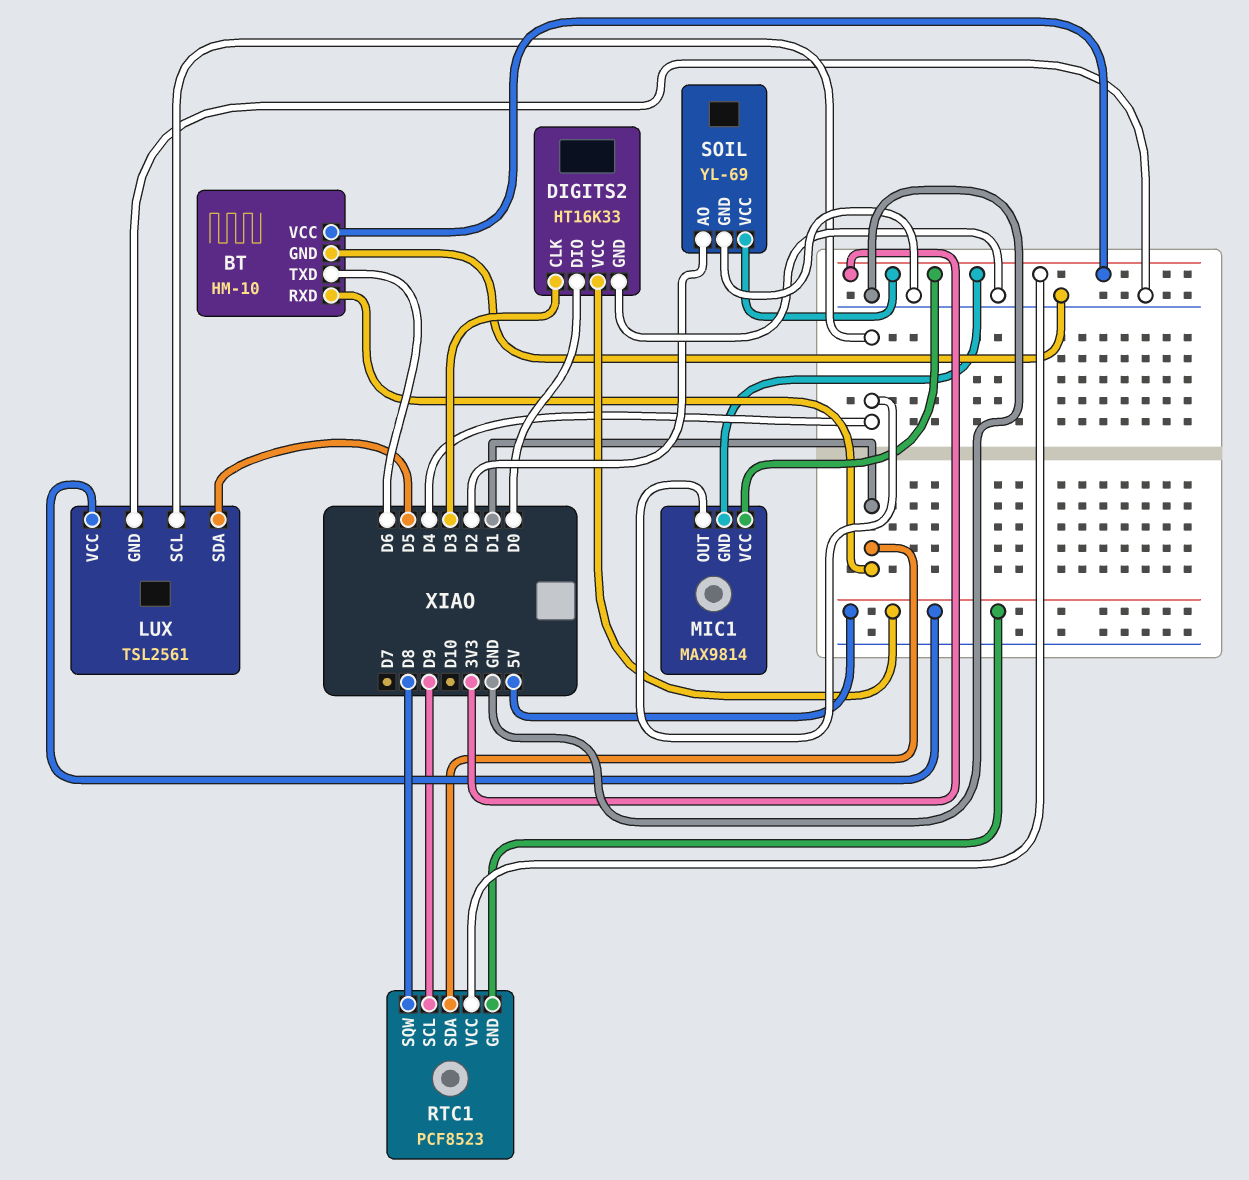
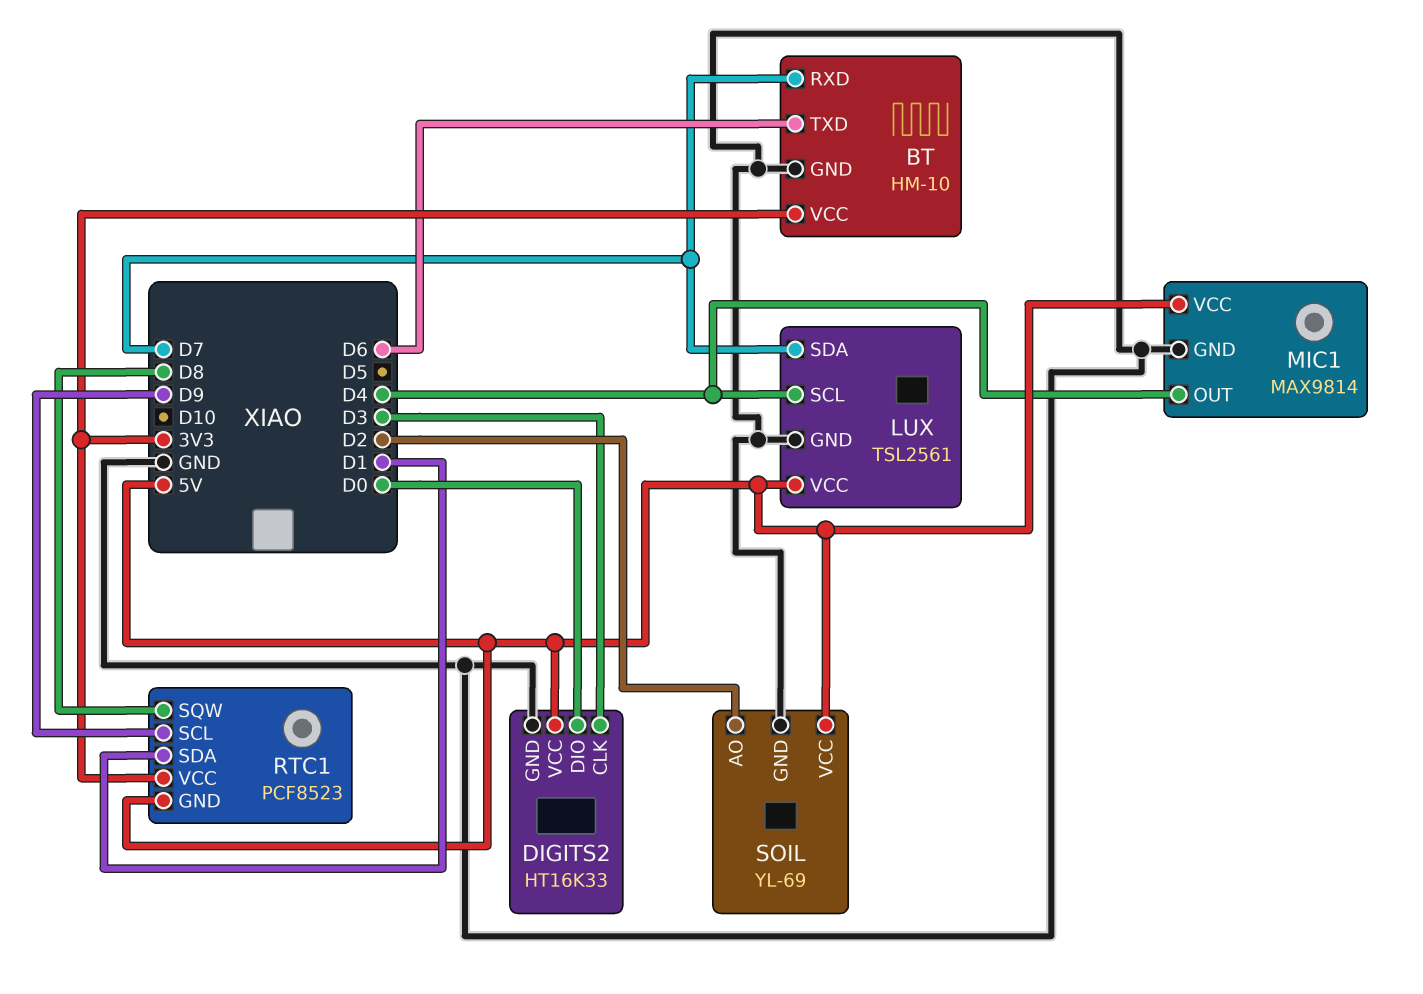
BT pin RXD: D1 -> D7
LUX pin SDA: D5 -> D7
MIC1 pin GND: 3V3 -> GND
MIC1 pin VCC: 3V3 -> 5V
SOIL pin VCC: 3V3 -> 5V

